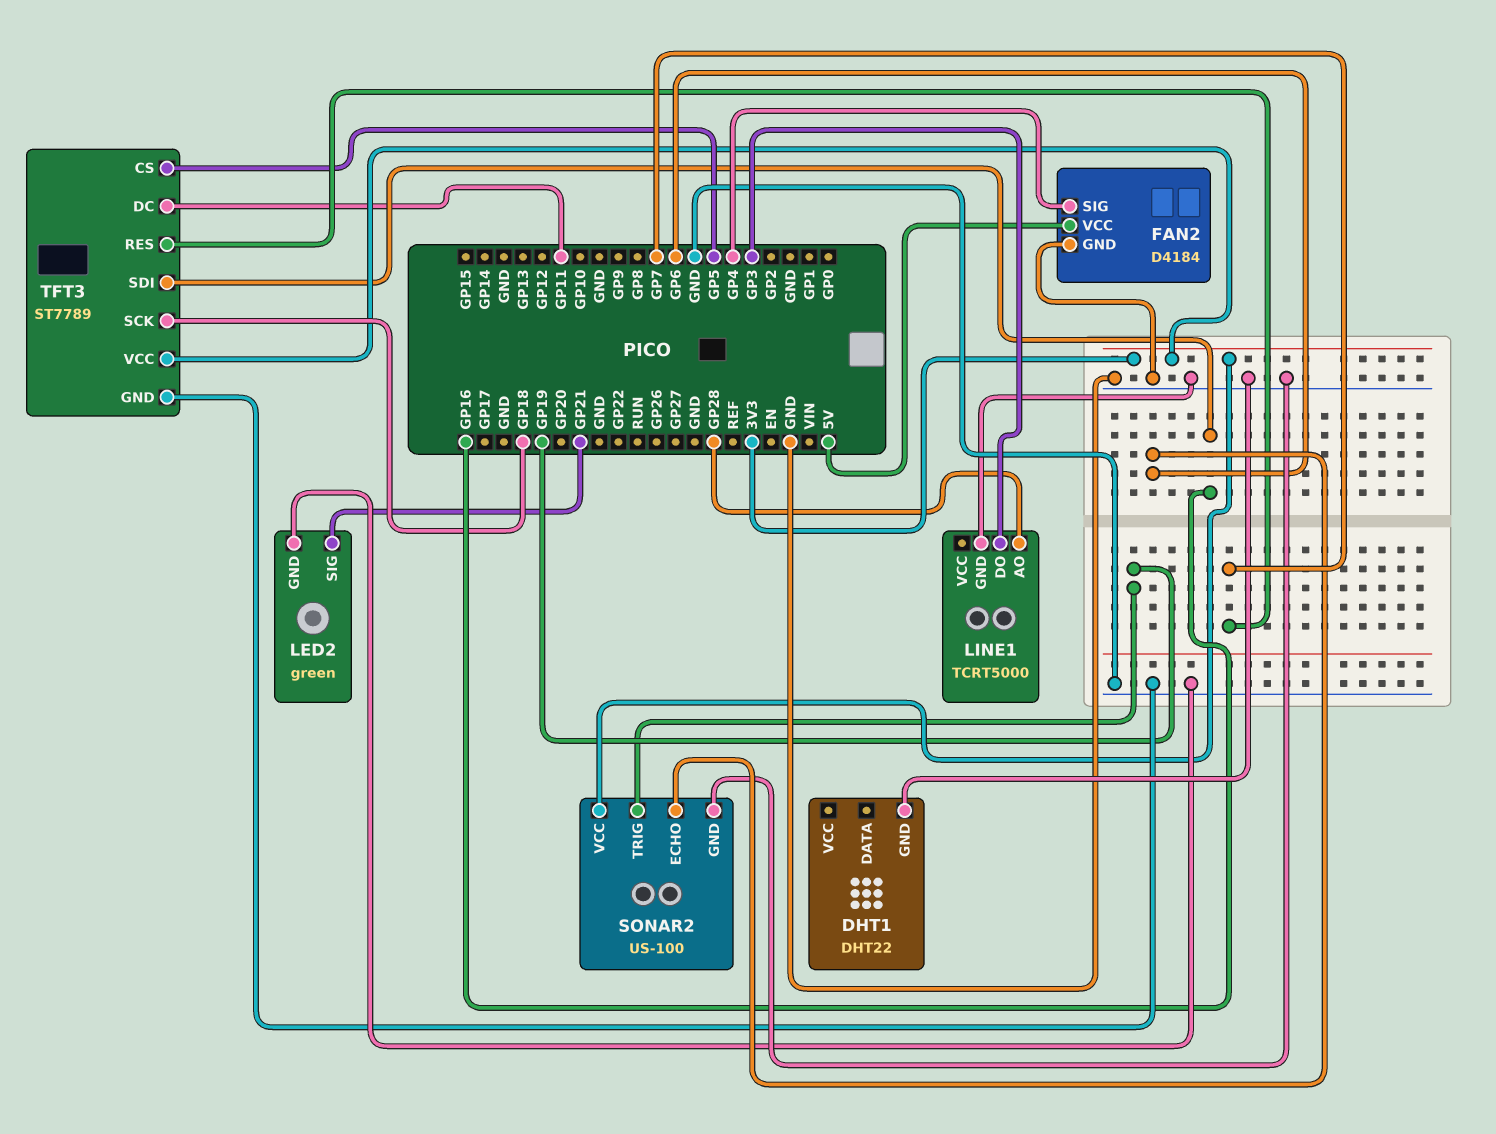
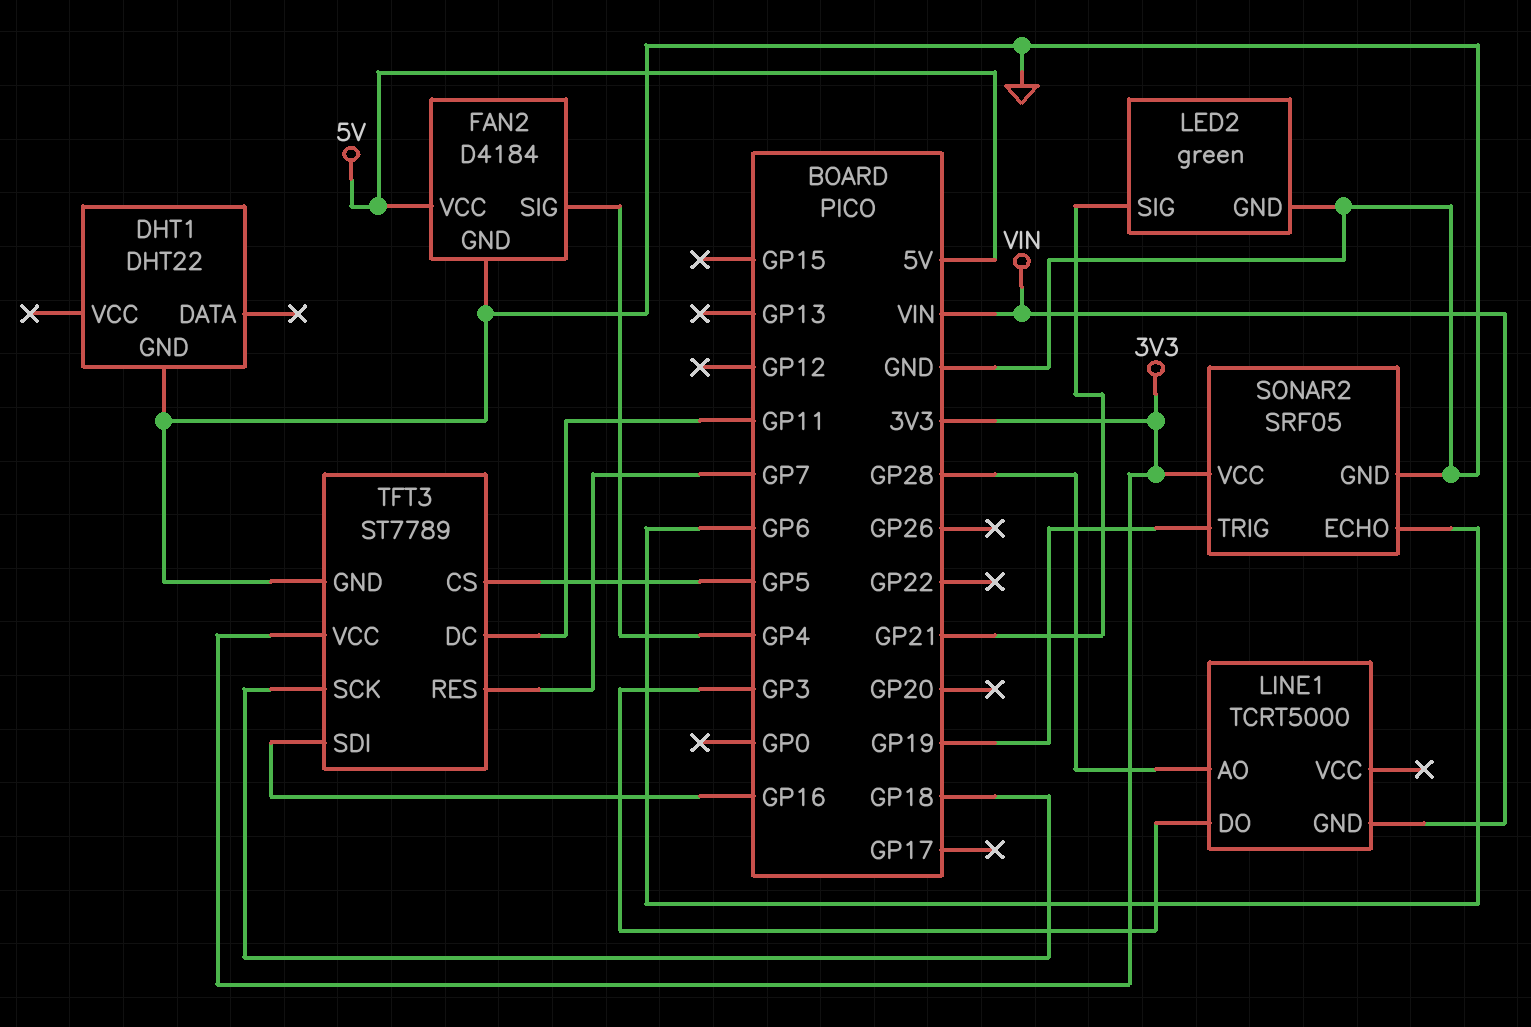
LINE1 pin GND: GND -> VIN
SONAR2: US-100 -> SRF05

